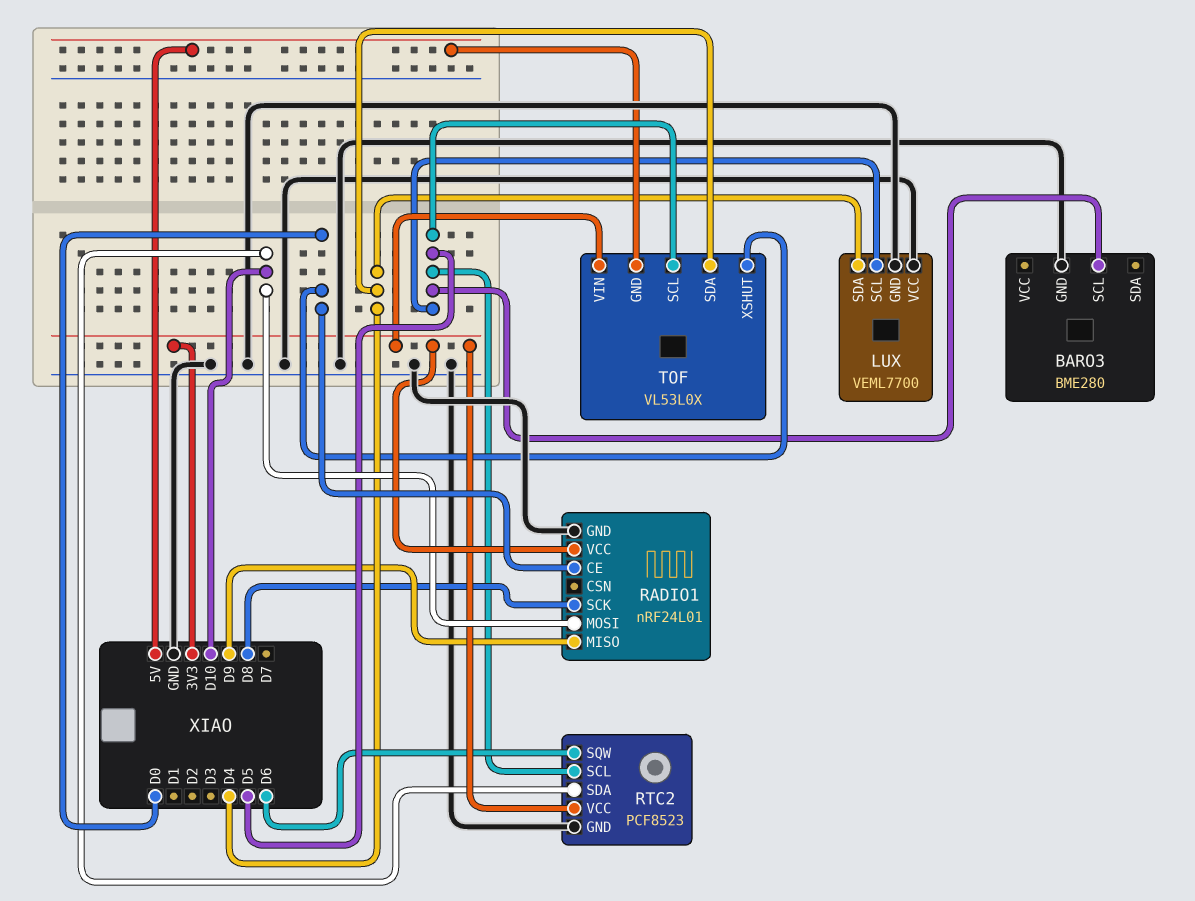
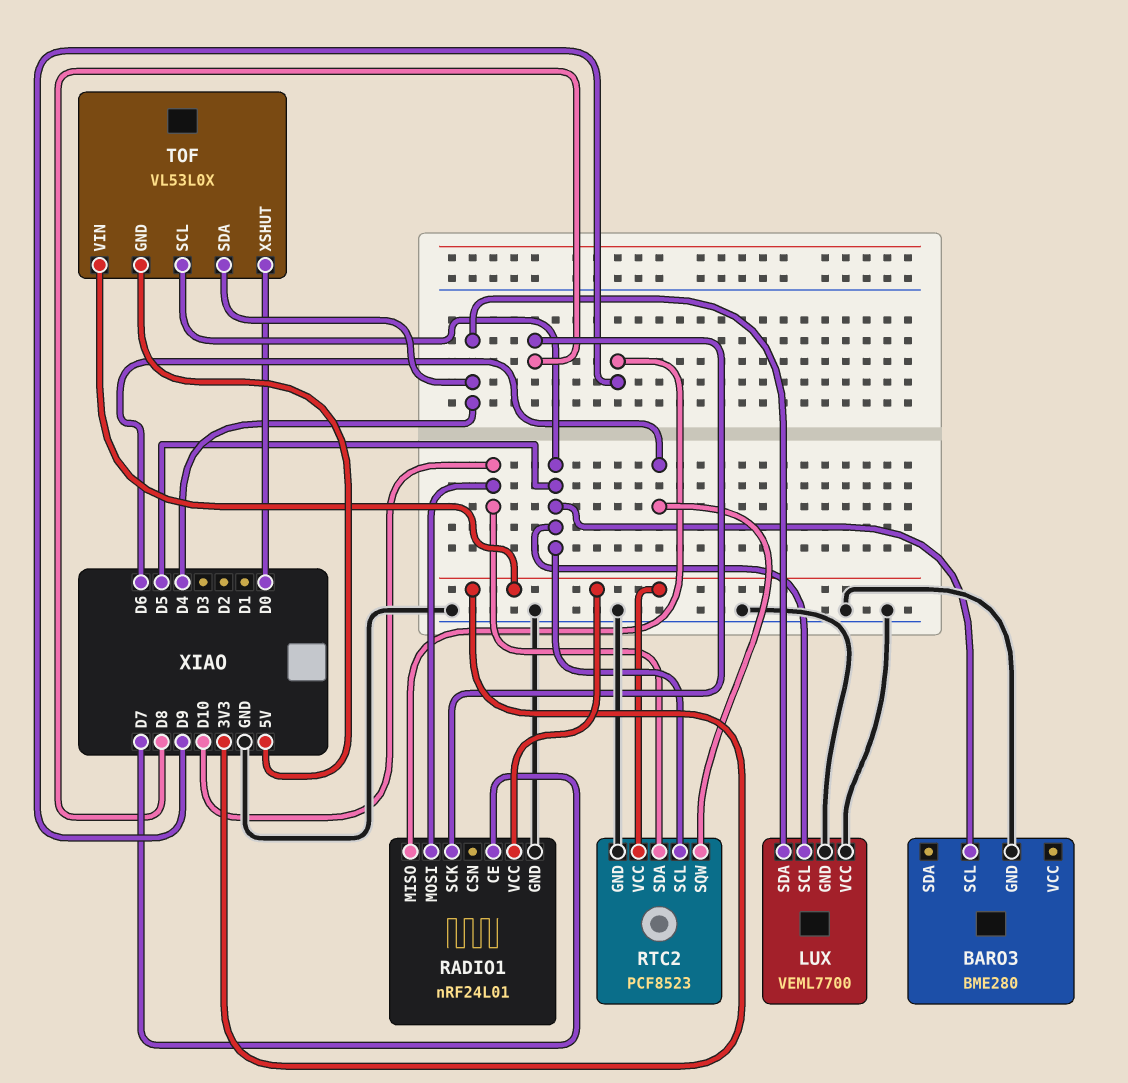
RADIO1 pin CE: D0 -> D7

